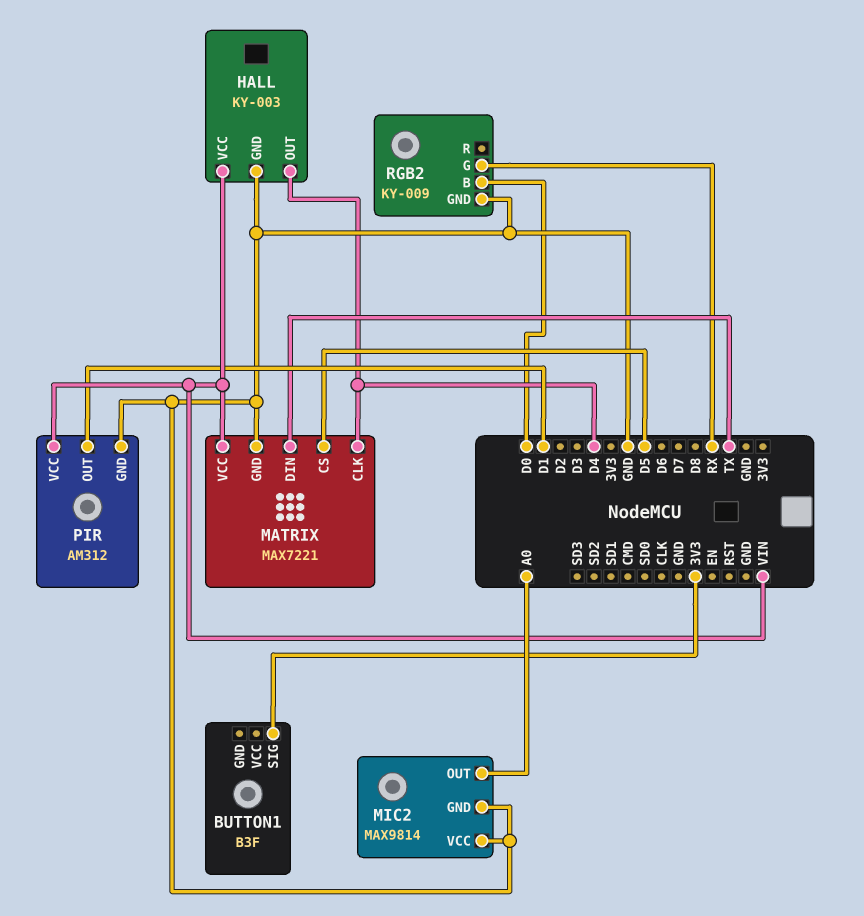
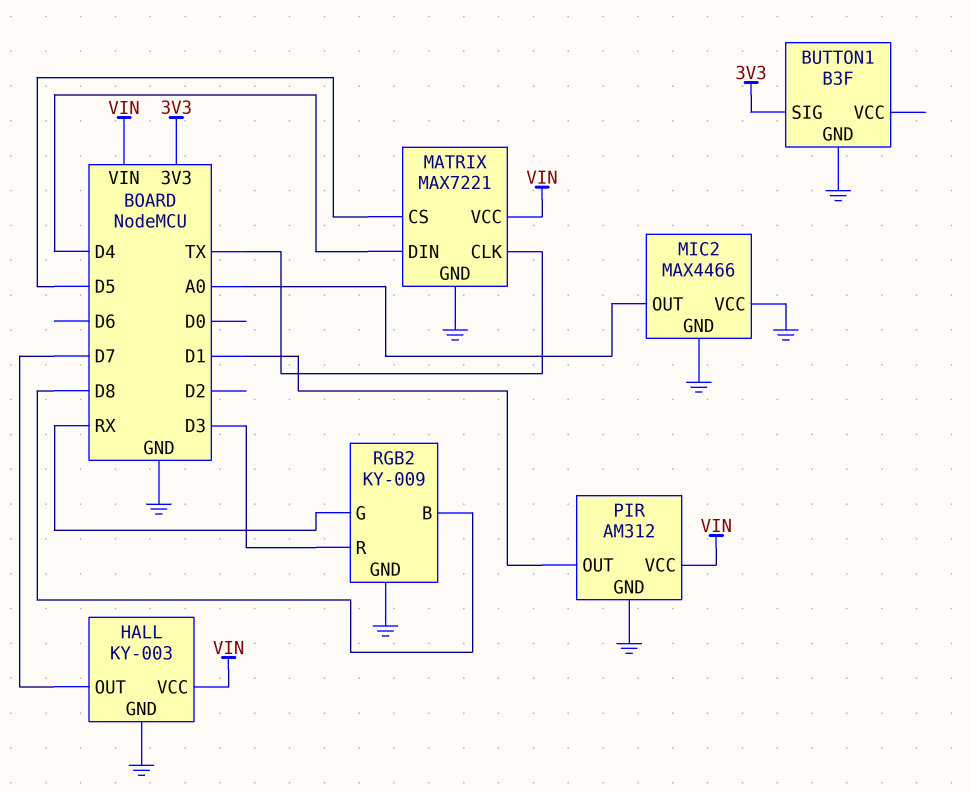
BUTTON1 pin GND: none -> GND
HALL pin OUT: D4 -> D7
MATRIX pin CLK: D4 -> TX
MATRIX pin DIN: TX -> D4
MIC2: MAX9814 -> MAX4466
RGB2 pin B: D0 -> D8
RGB2 pin R: none -> D3

